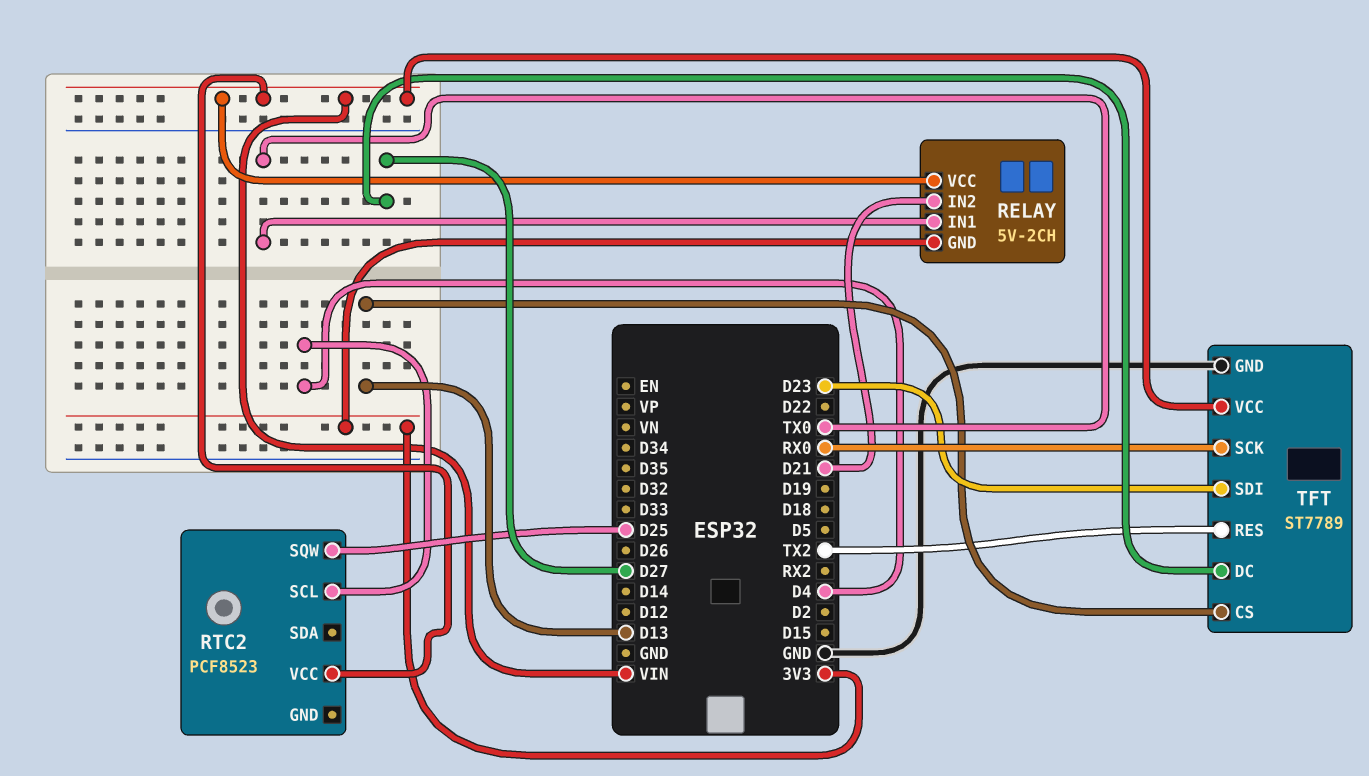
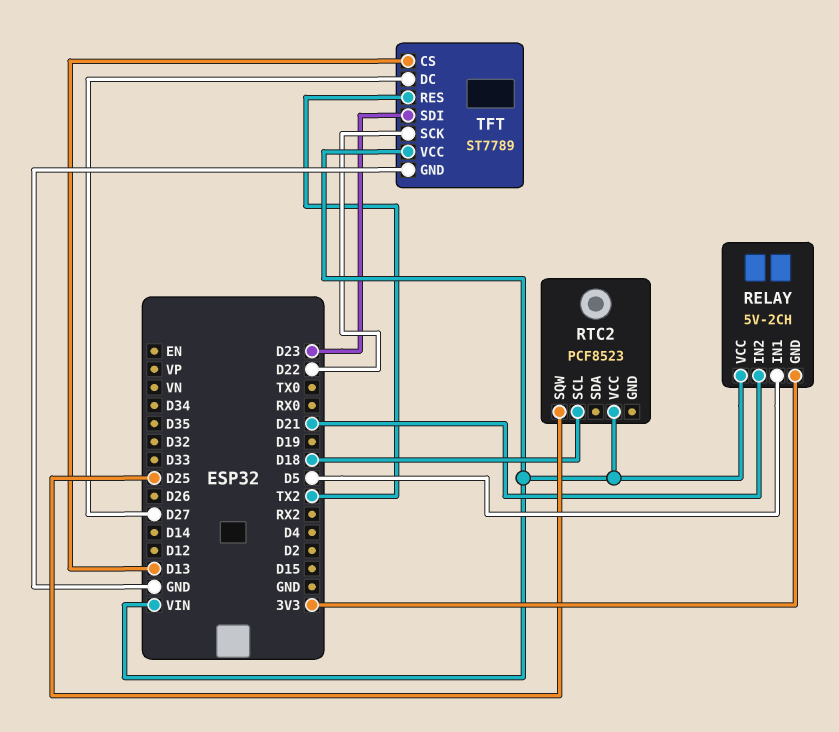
RELAY pin IN1: TX0 -> D5
RTC2 pin SCL: D4 -> D18
TFT pin SCK: RX0 -> D22

